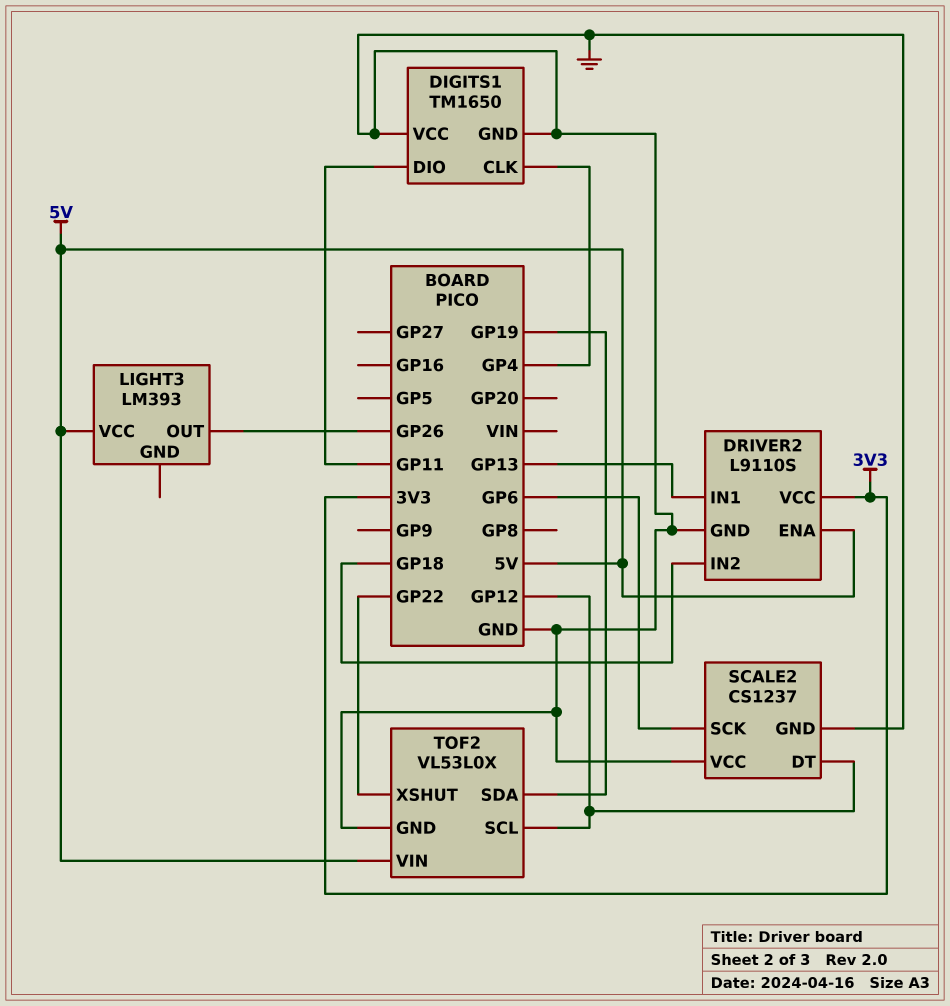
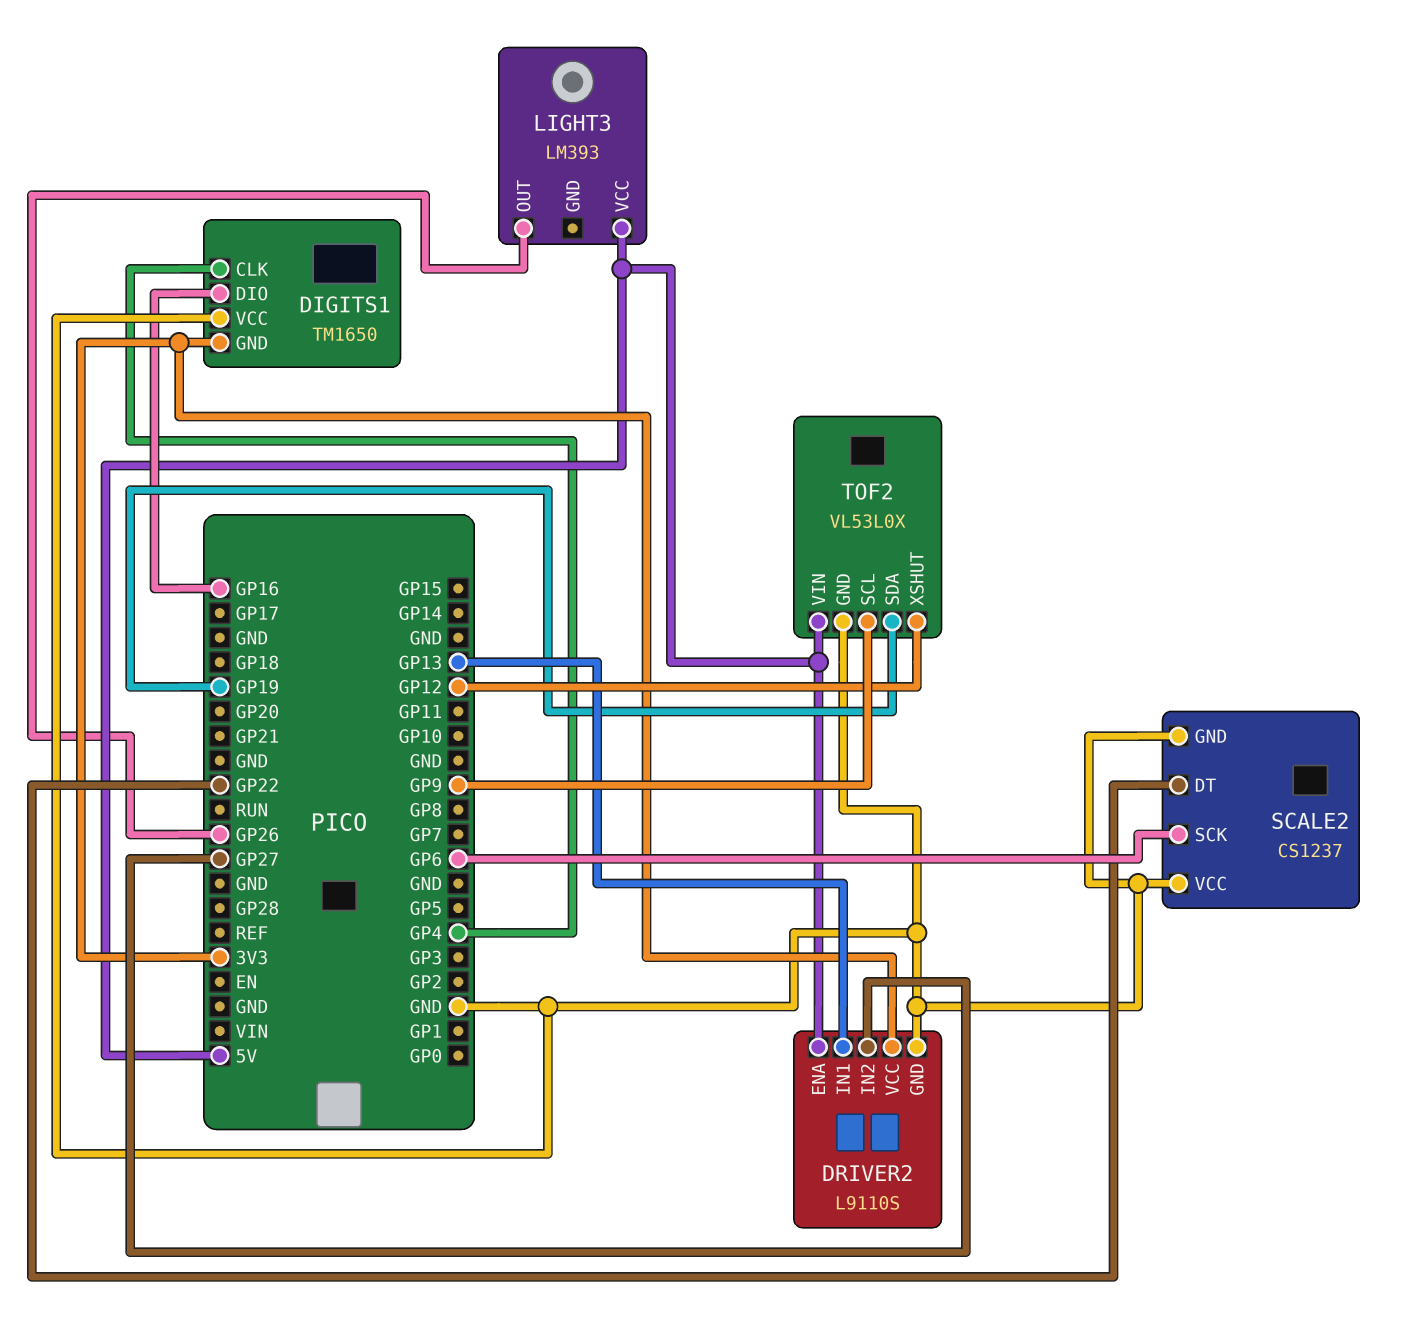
DIGITS1 pin DIO: GP11 -> GP16
DIGITS1 pin GND: GND -> 3V3
DRIVER2 pin IN2: GP18 -> GP27
SCALE2 pin DT: GP12 -> GP22
TOF2 pin SCL: GP12 -> GP9
TOF2 pin XSHUT: GP22 -> GP12

